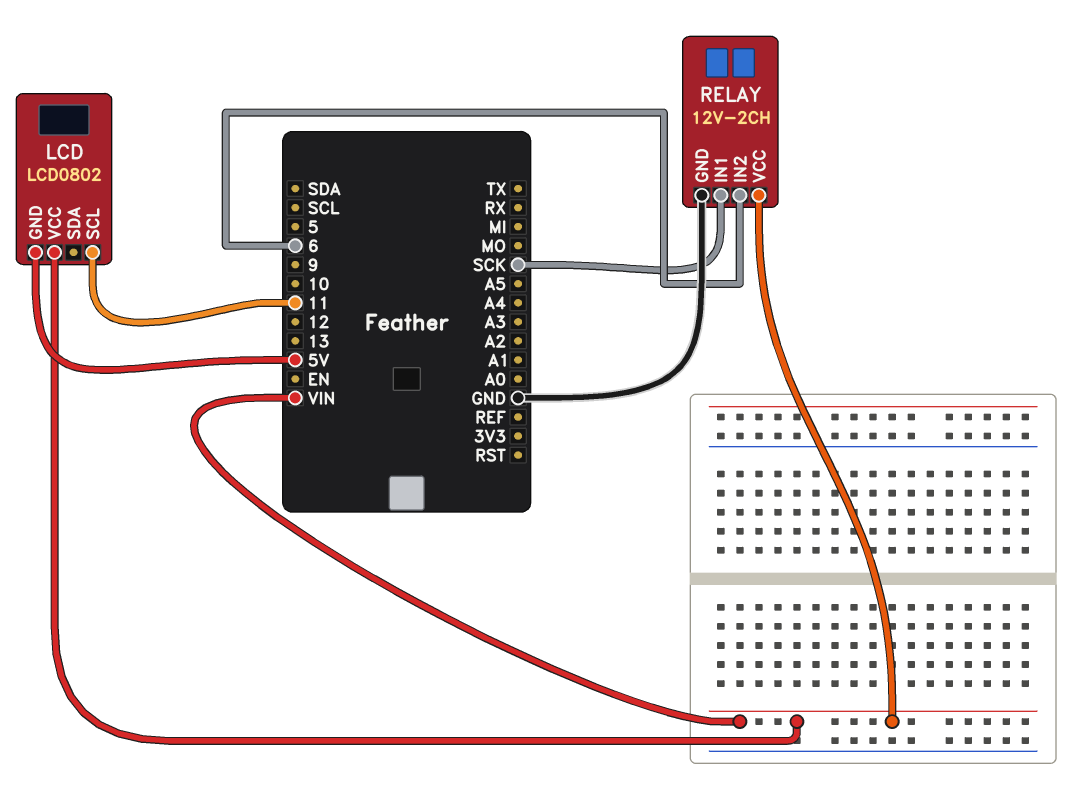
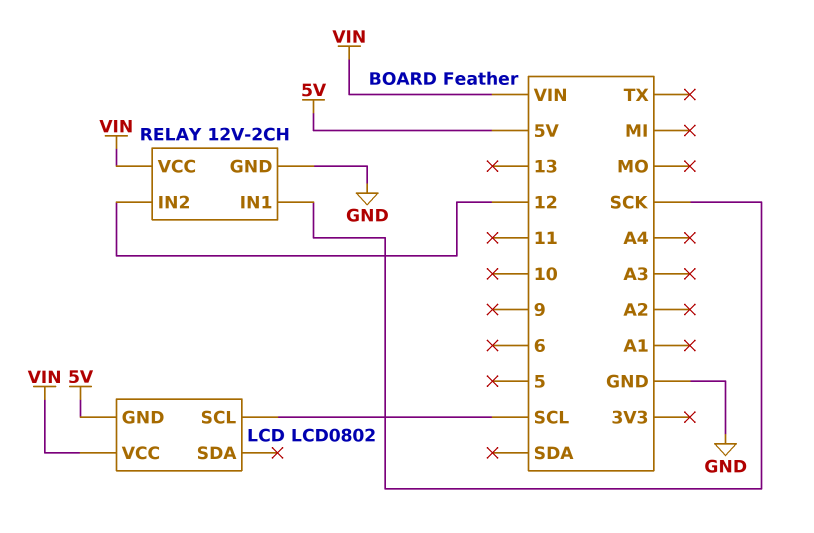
LCD pin SCL: 11 -> SCL
RELAY pin IN2: 6 -> 12

